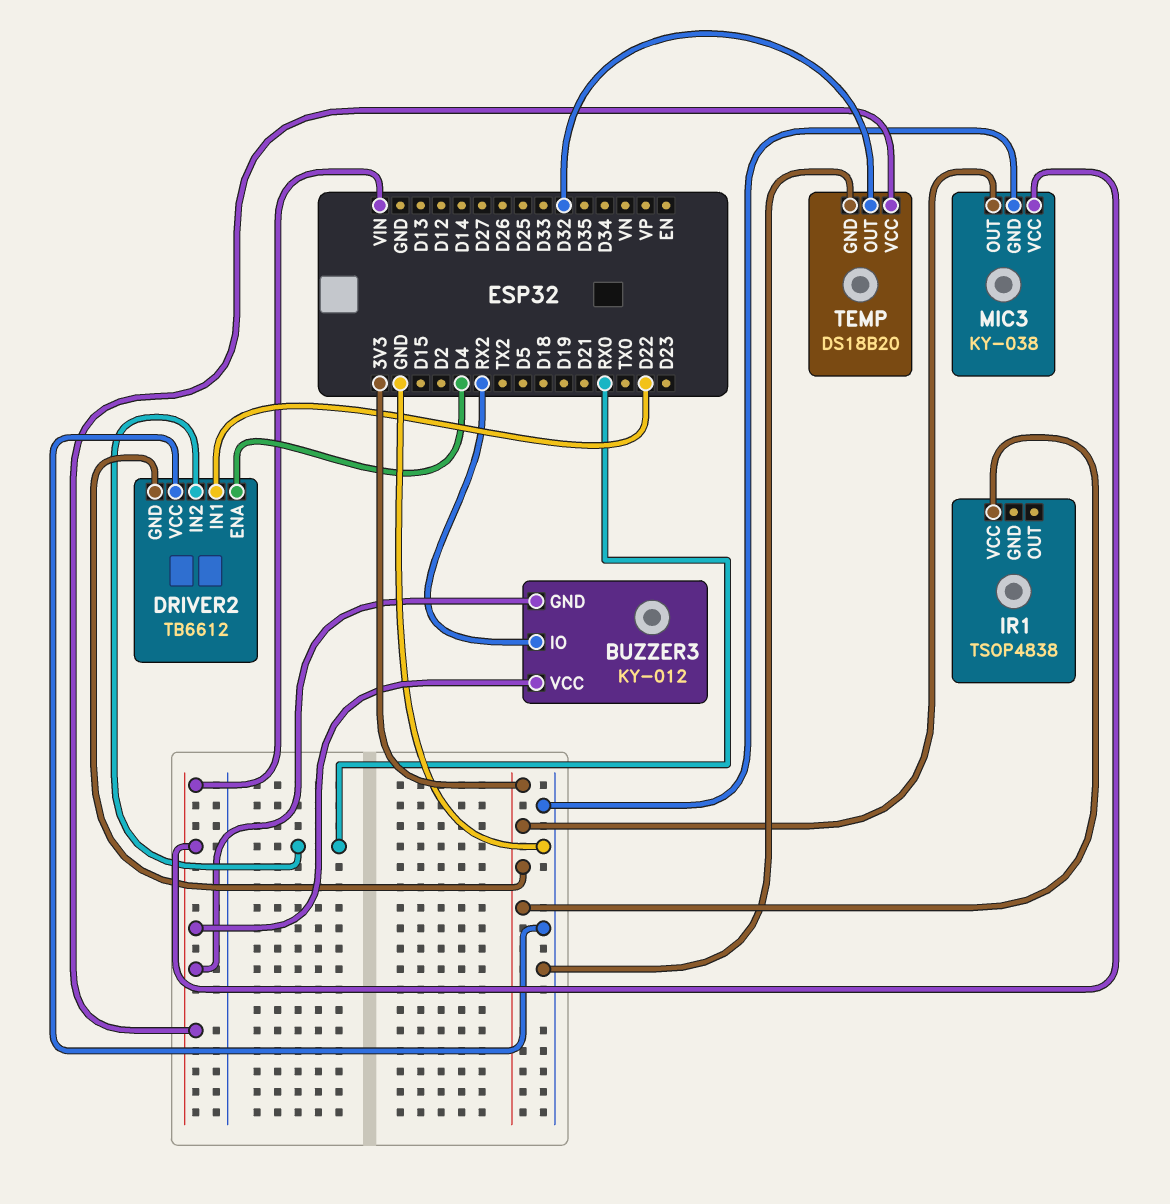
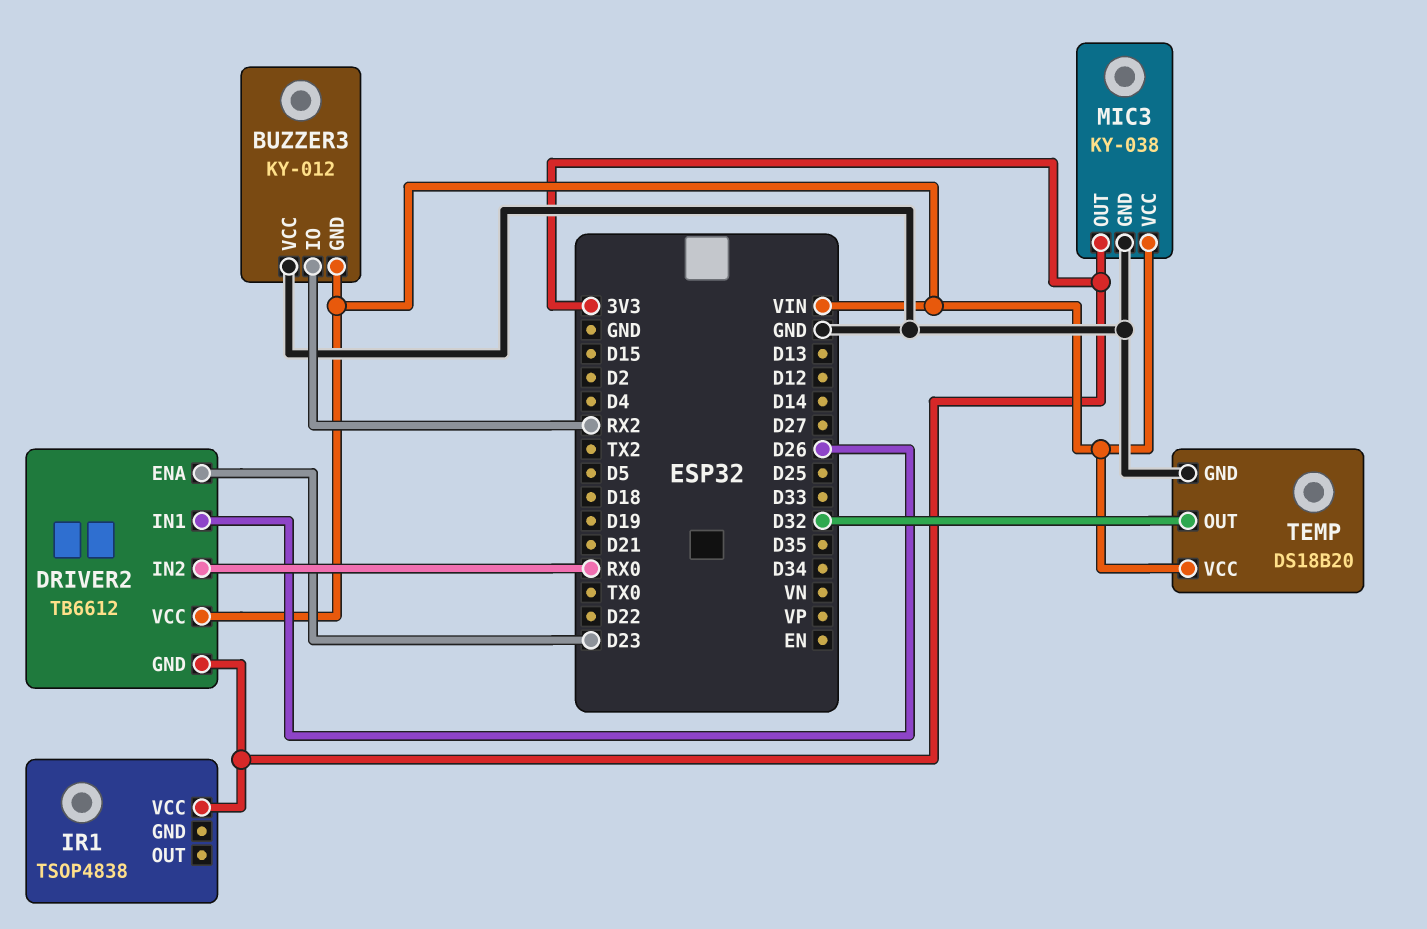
BUZZER3 pin VCC: VIN -> GND
DRIVER2 pin ENA: D4 -> D23
DRIVER2 pin IN1: D22 -> D26
DRIVER2 pin VCC: GND -> VIN

